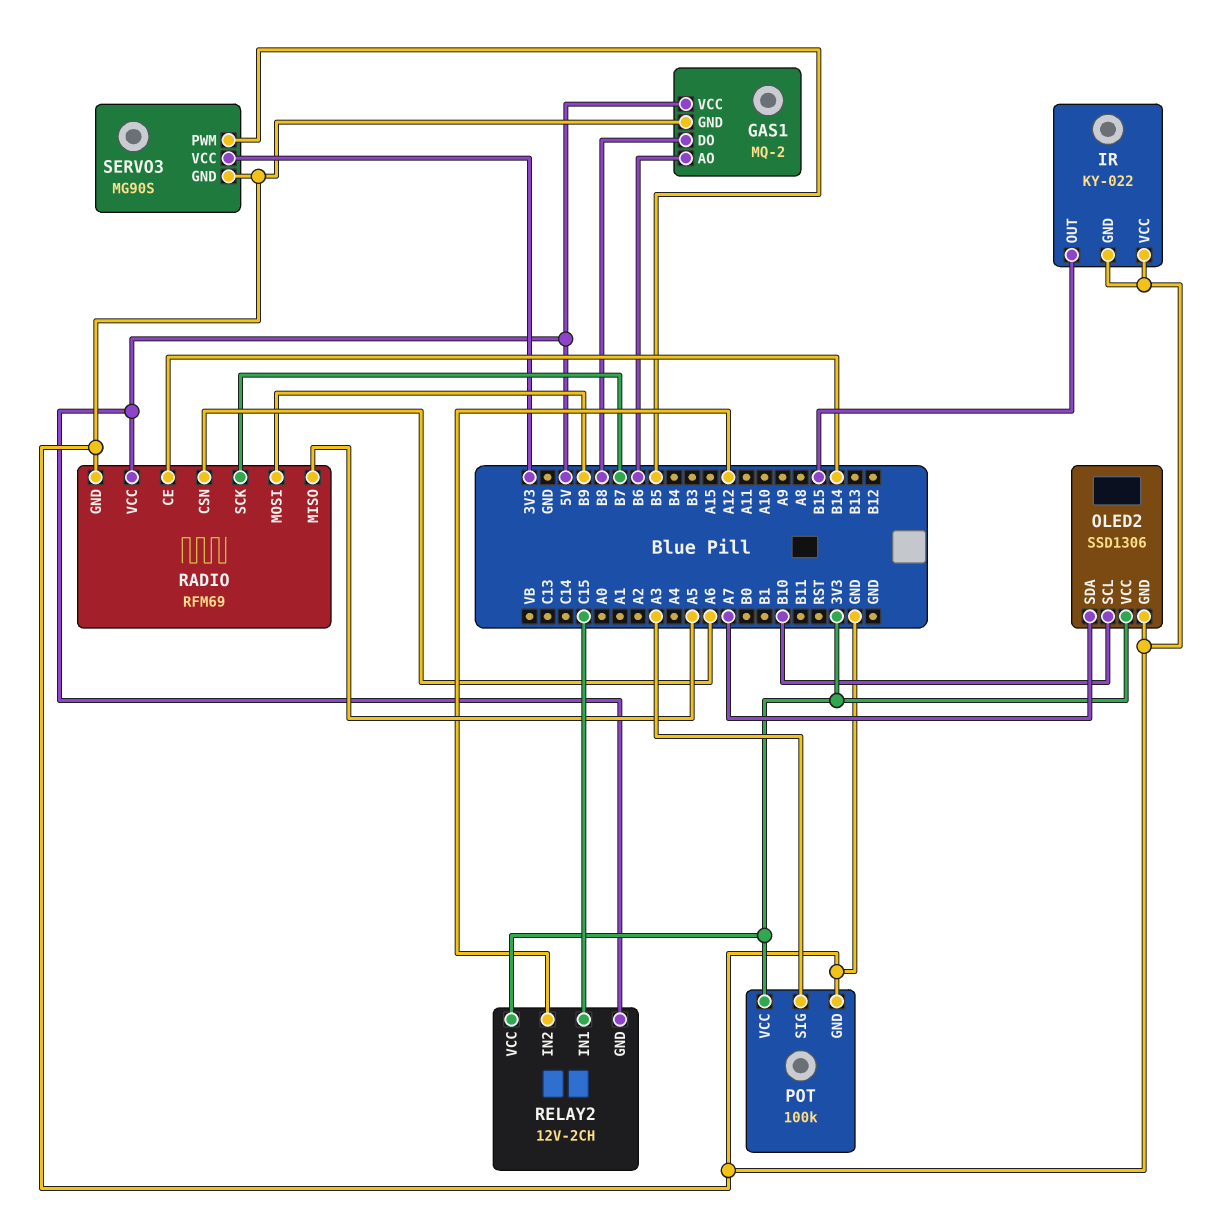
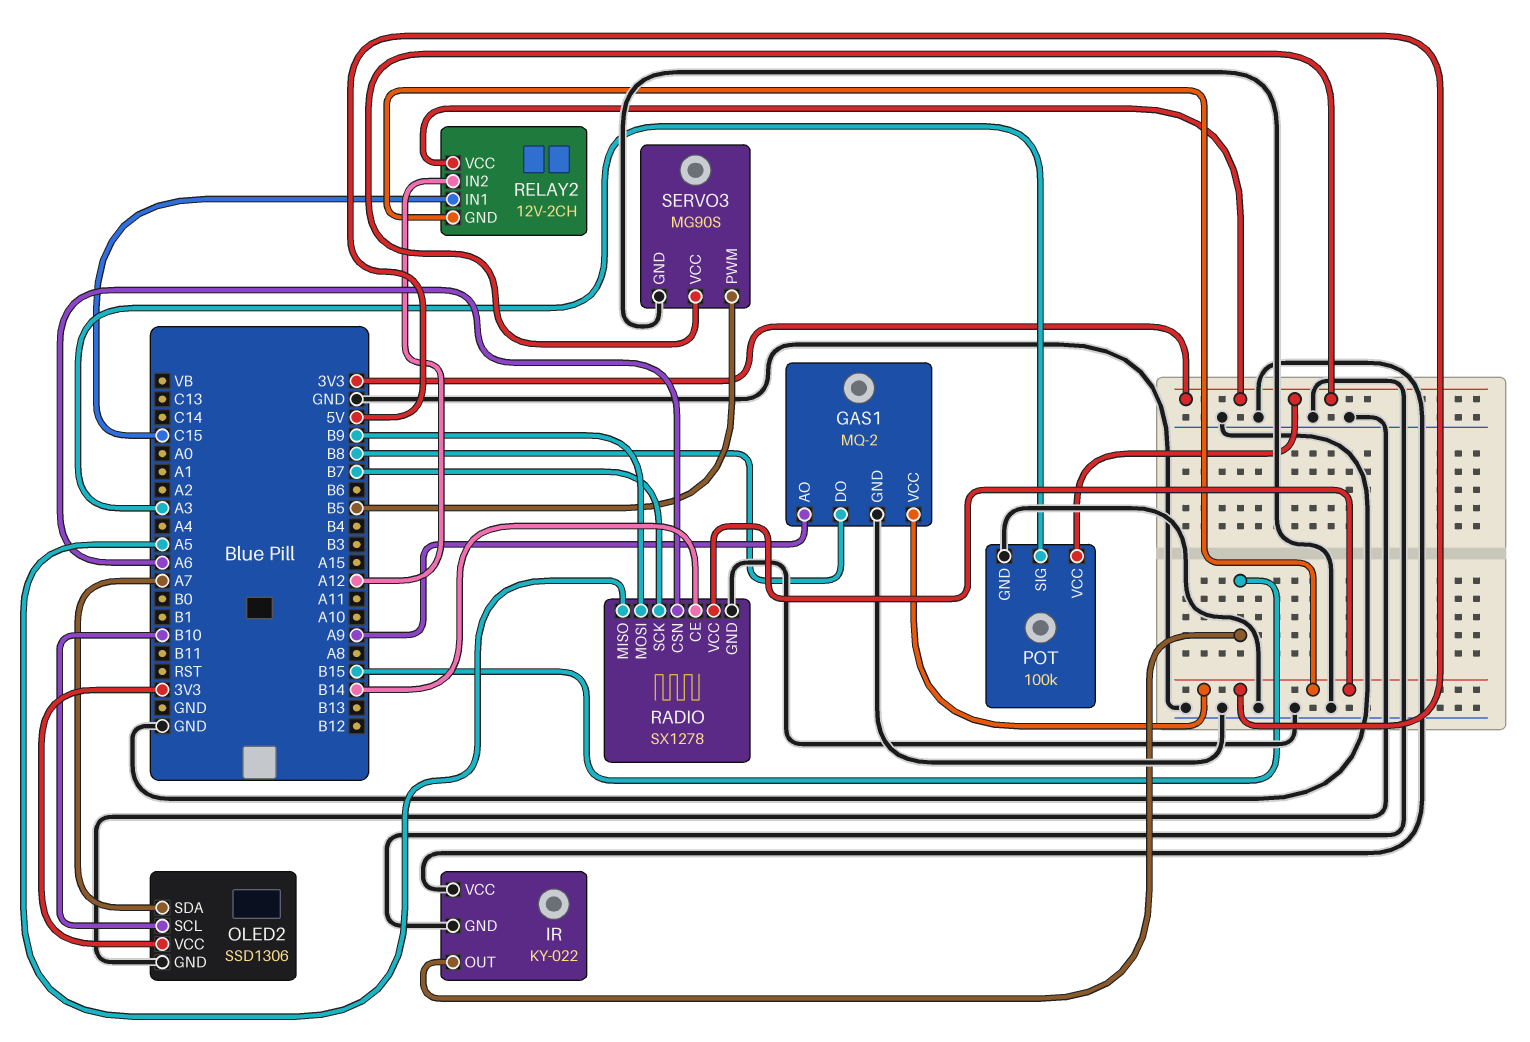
GAS1 pin AO: B6 -> A9
RADIO: RFM69 -> SX1278

